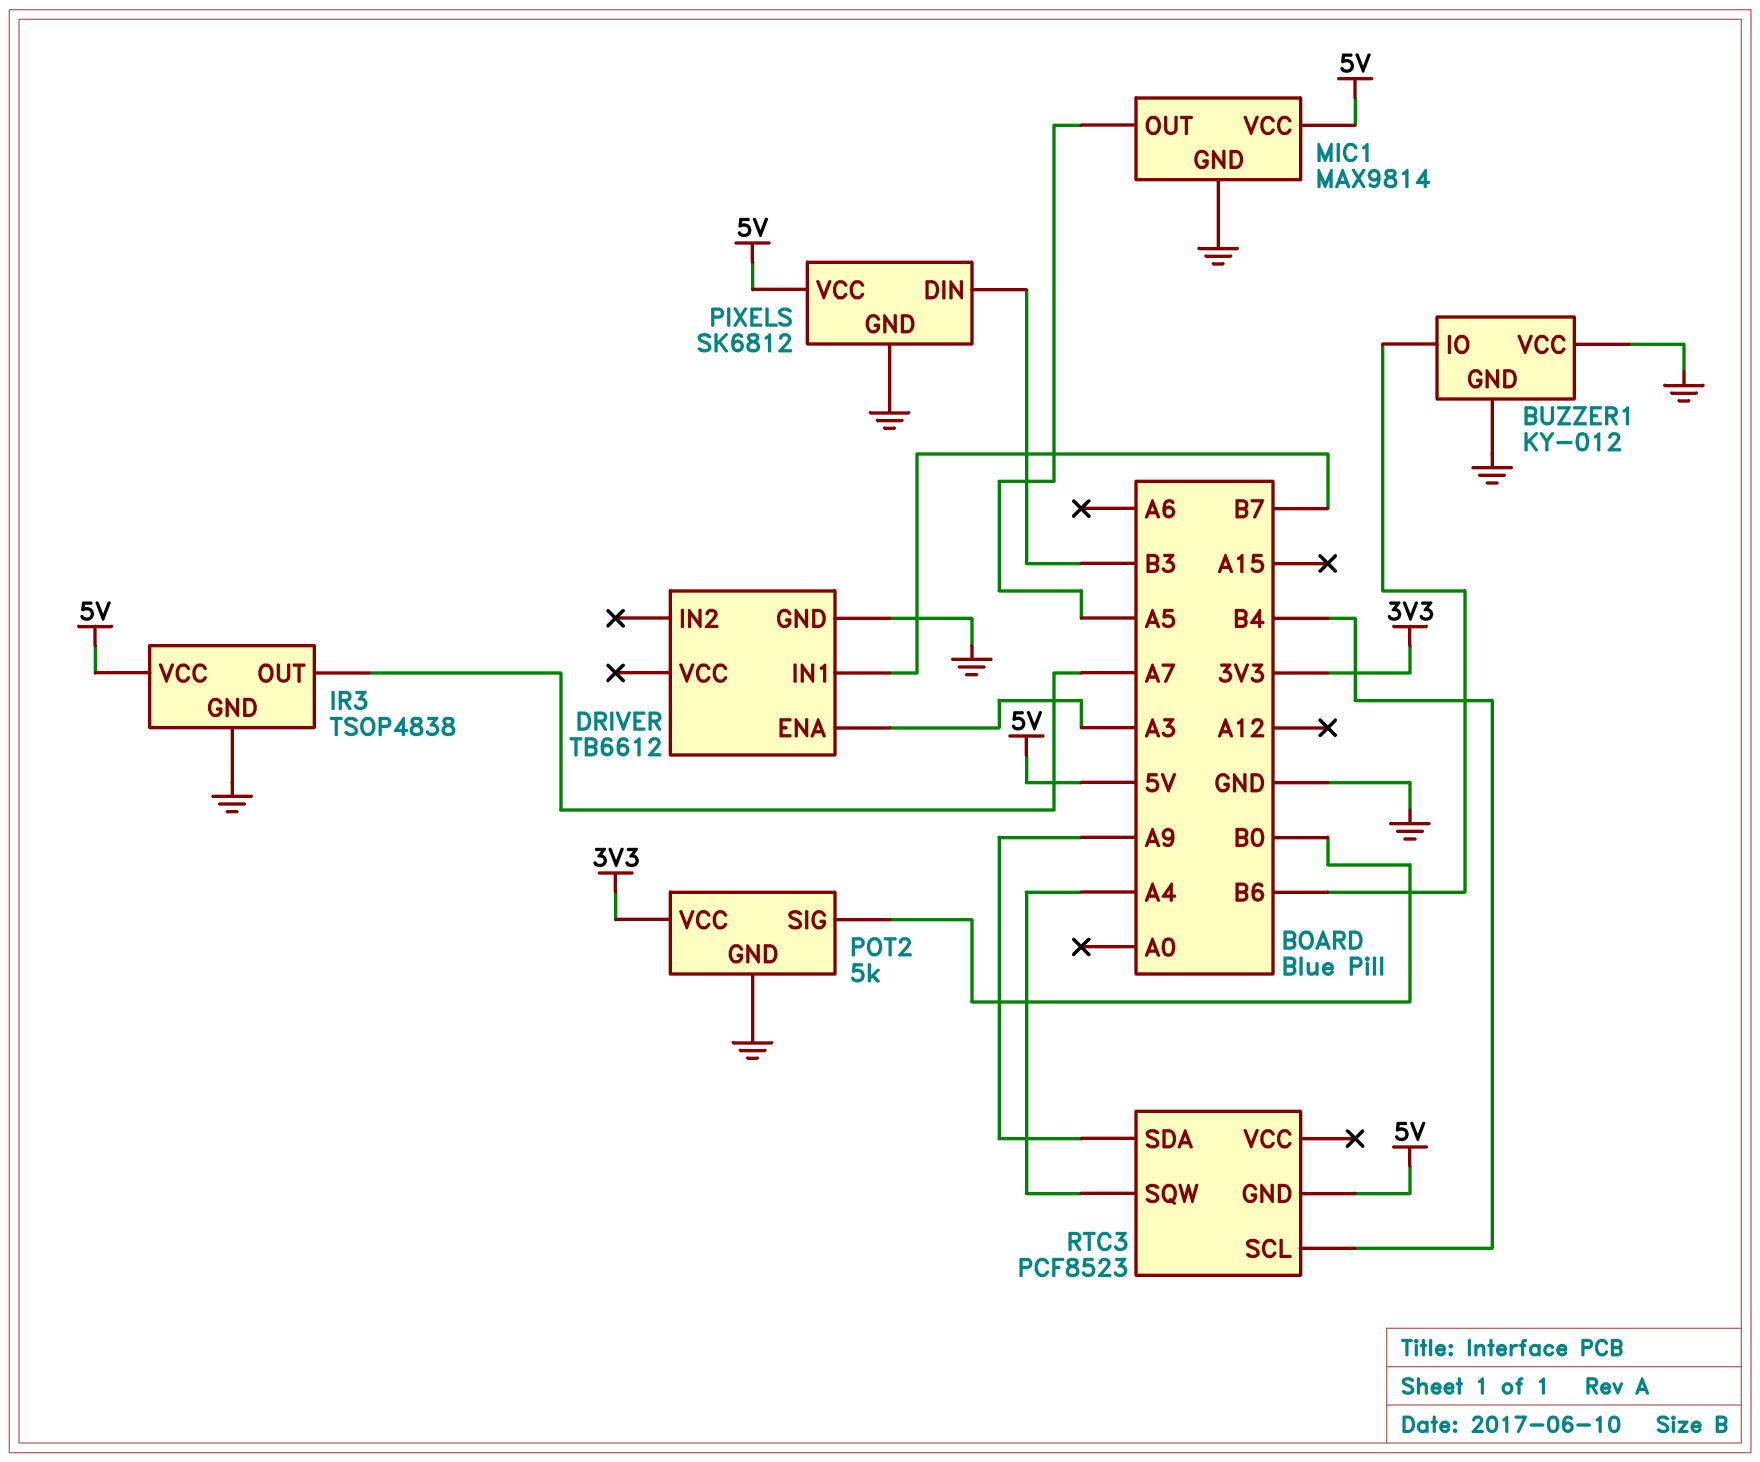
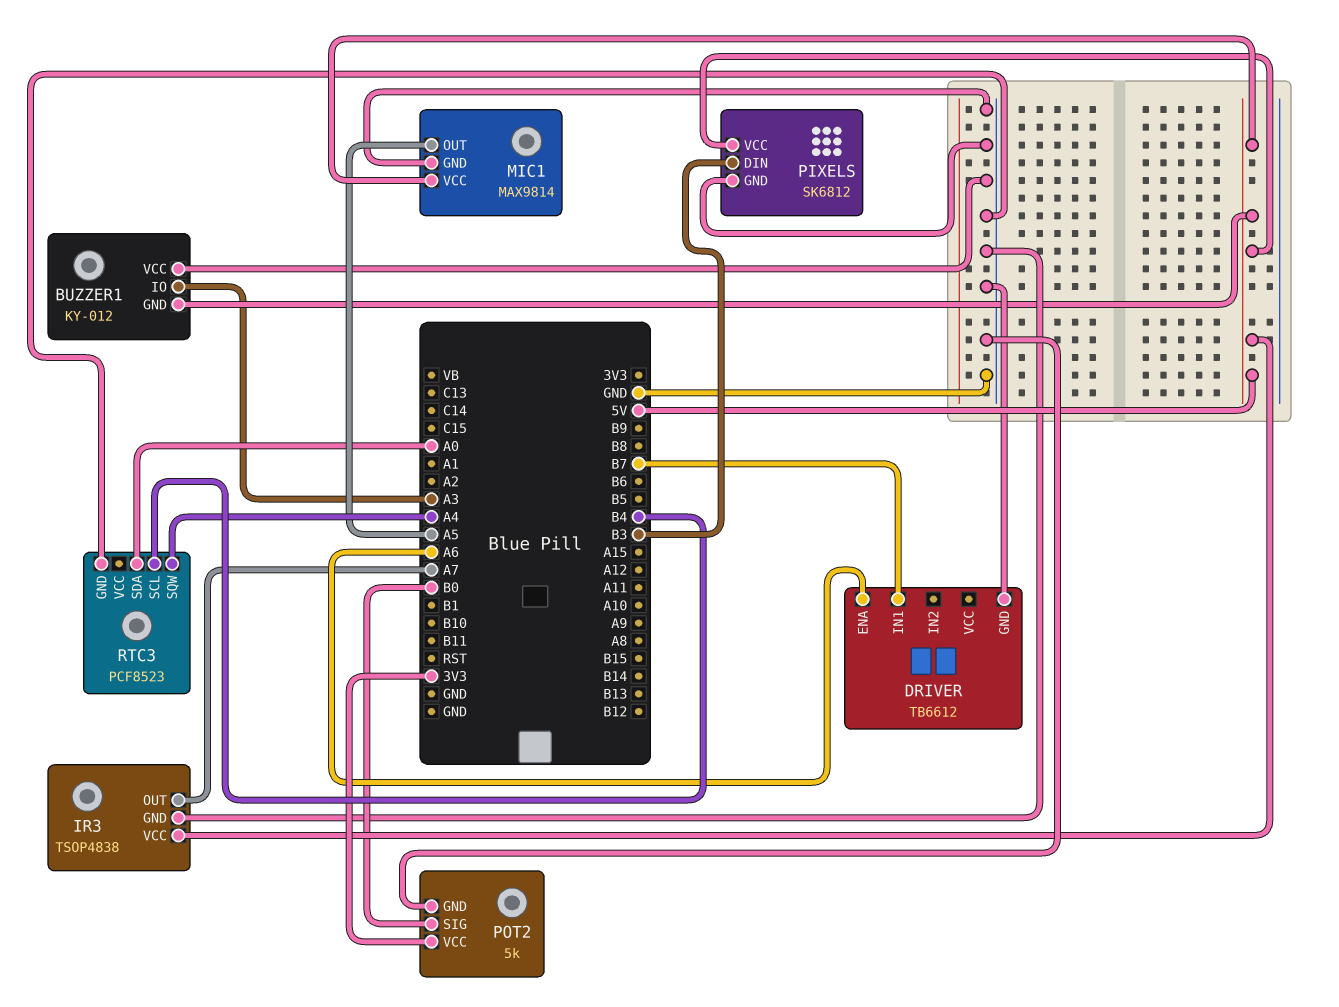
BUZZER1 pin GND: GND -> 5V
BUZZER1 pin IO: B6 -> A3
DRIVER pin ENA: A3 -> A6
RTC3 pin GND: 5V -> GND
RTC3 pin SDA: A9 -> A0

